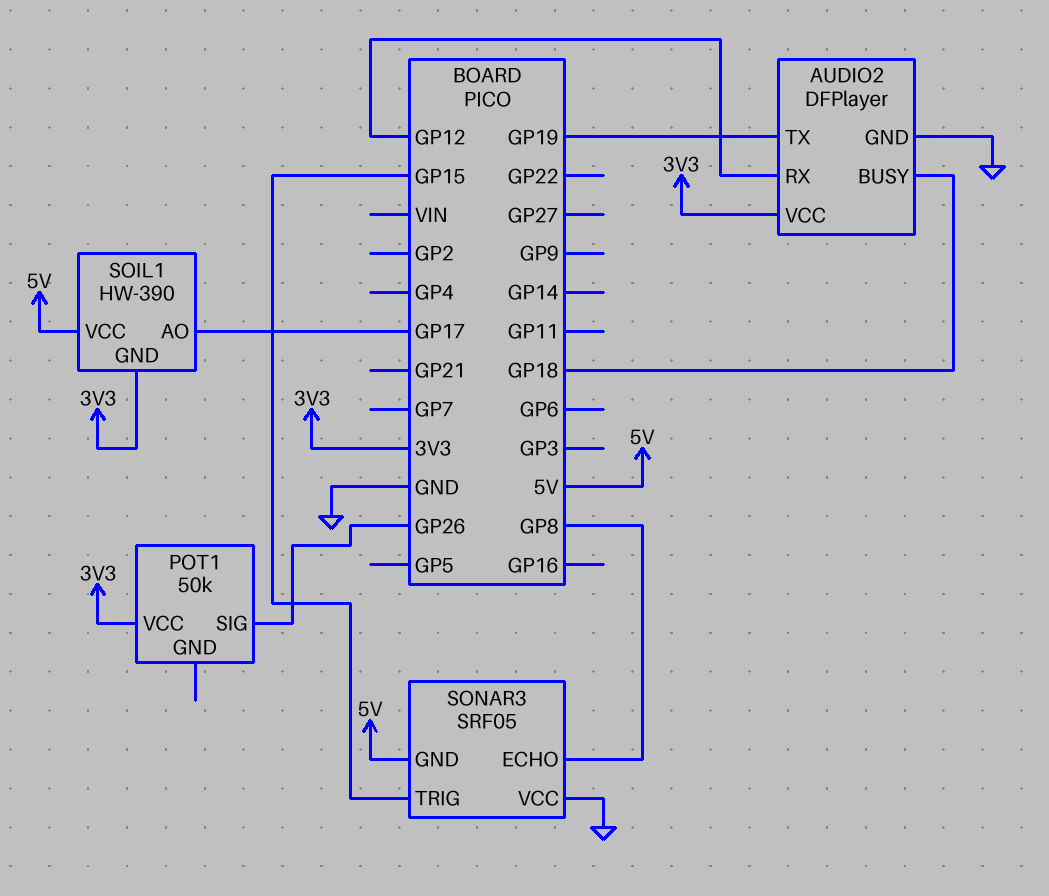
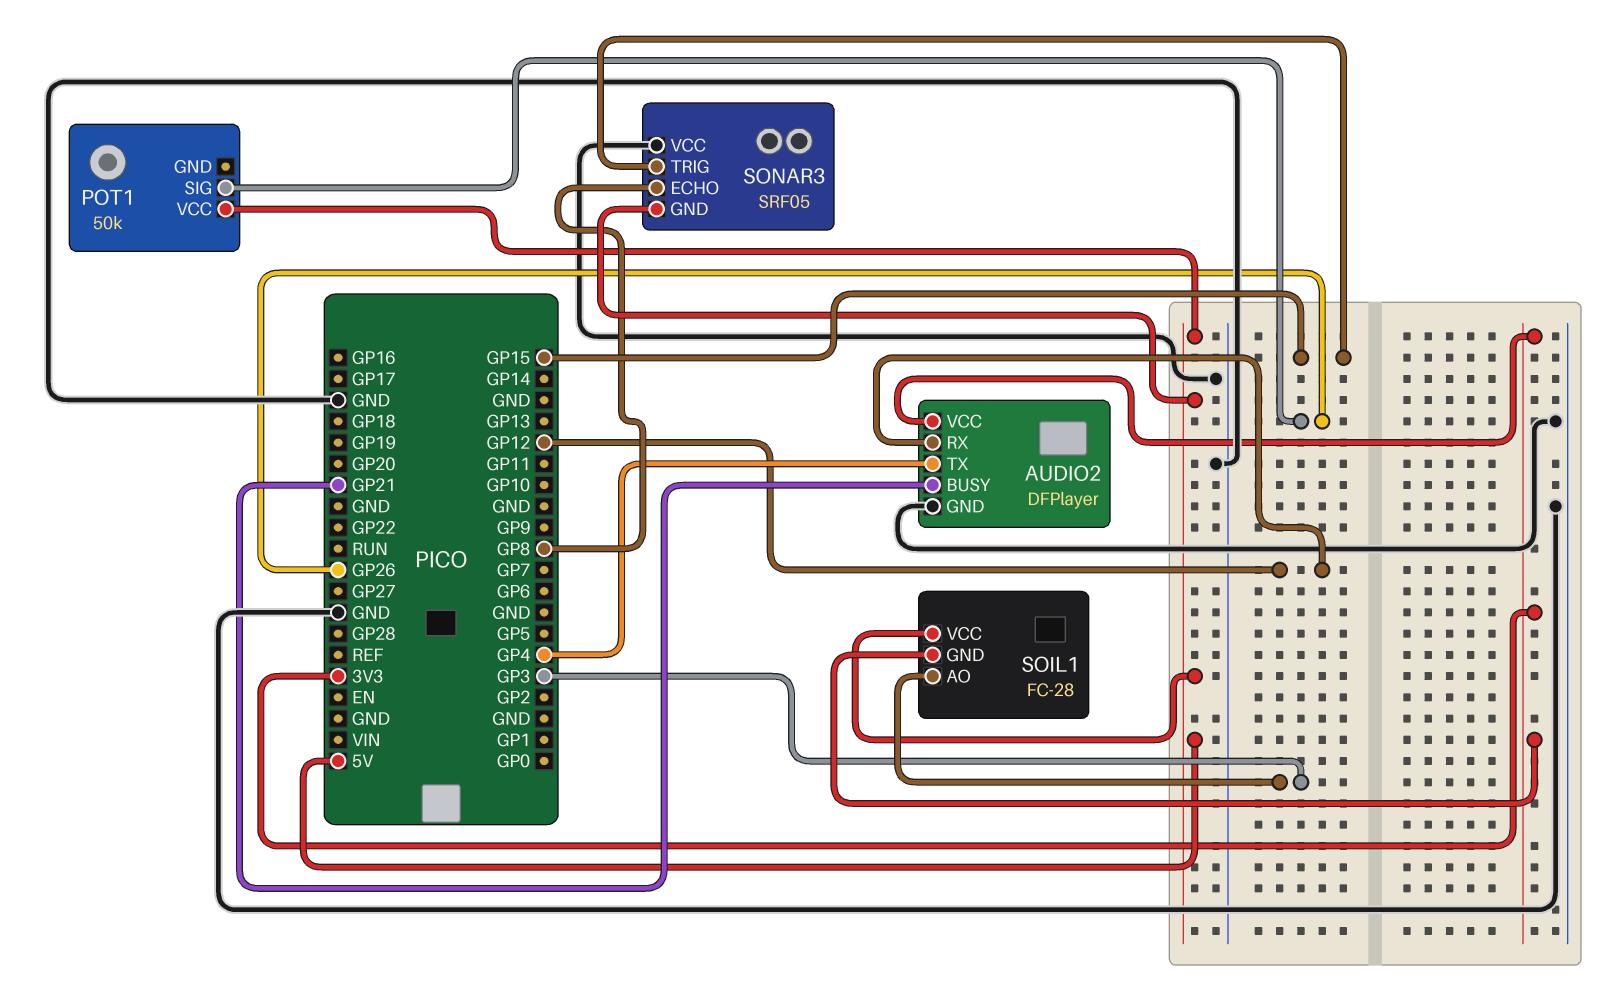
AUDIO2 pin BUSY: GP18 -> GP21
AUDIO2 pin TX: GP19 -> GP4
POT1 pin VCC: 3V3 -> 5V
SOIL1: HW-390 -> FC-28
SOIL1 pin AO: GP17 -> GP3

